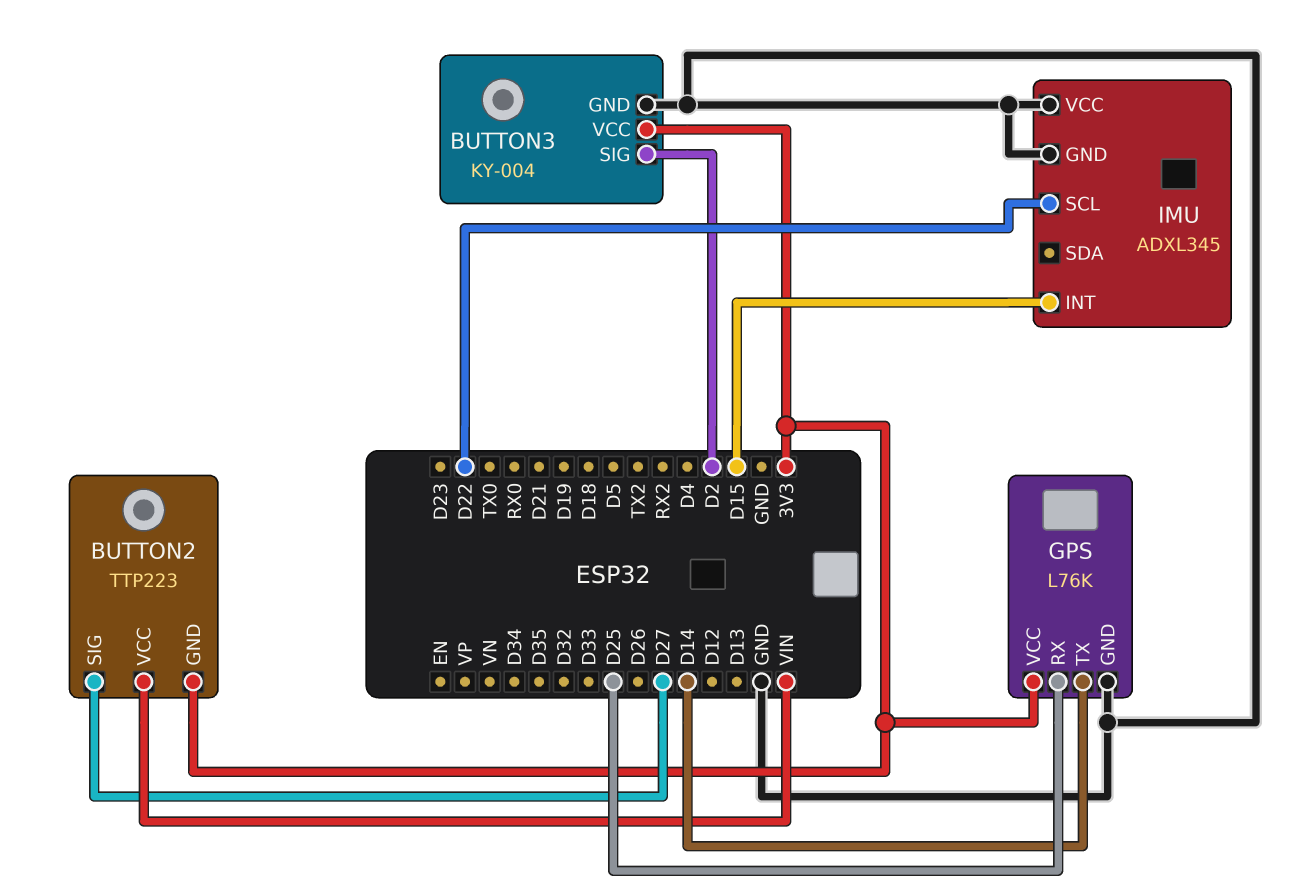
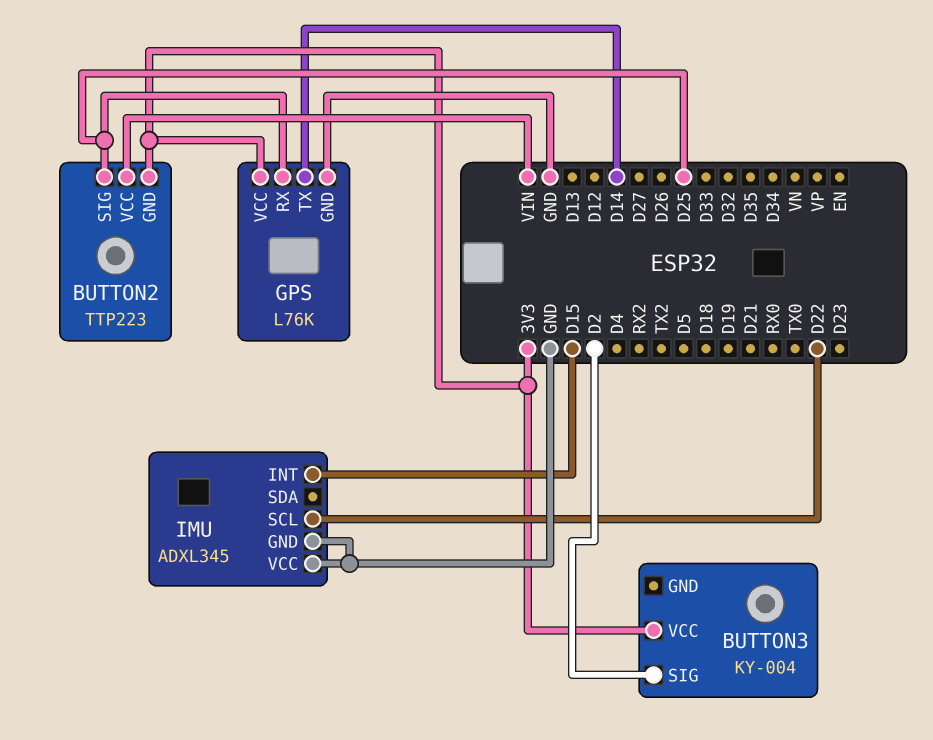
BUTTON2 pin SIG: D27 -> D25
BUTTON3 pin GND: GND -> none

